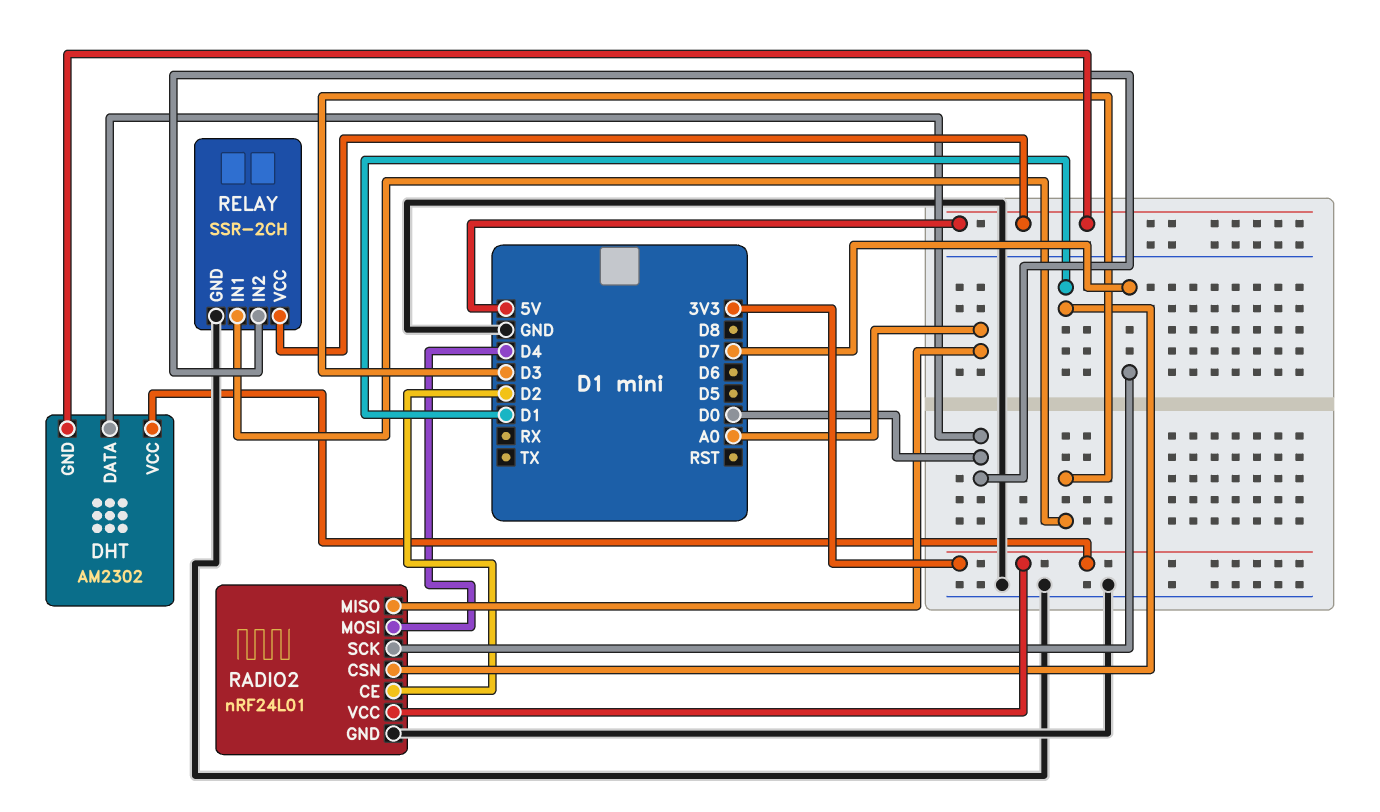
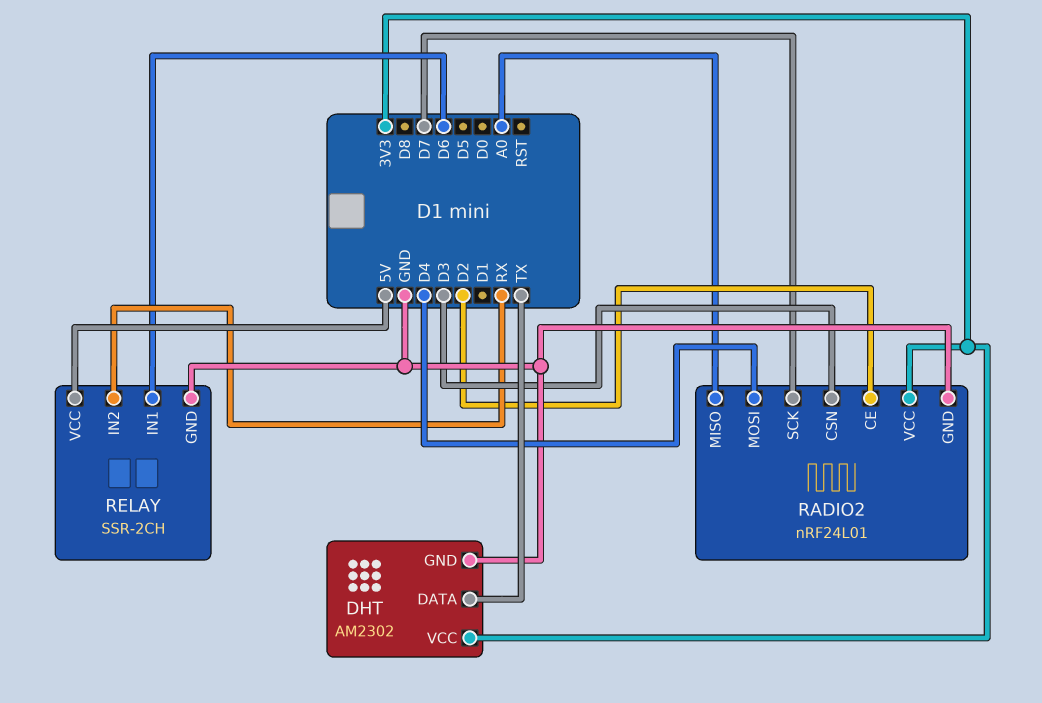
DHT pin DATA: D0 -> TX
DHT pin GND: 5V -> GND
RADIO2 pin CSN: D1 -> D3
RELAY pin IN1: D3 -> D6
RELAY pin IN2: D0 -> RX

